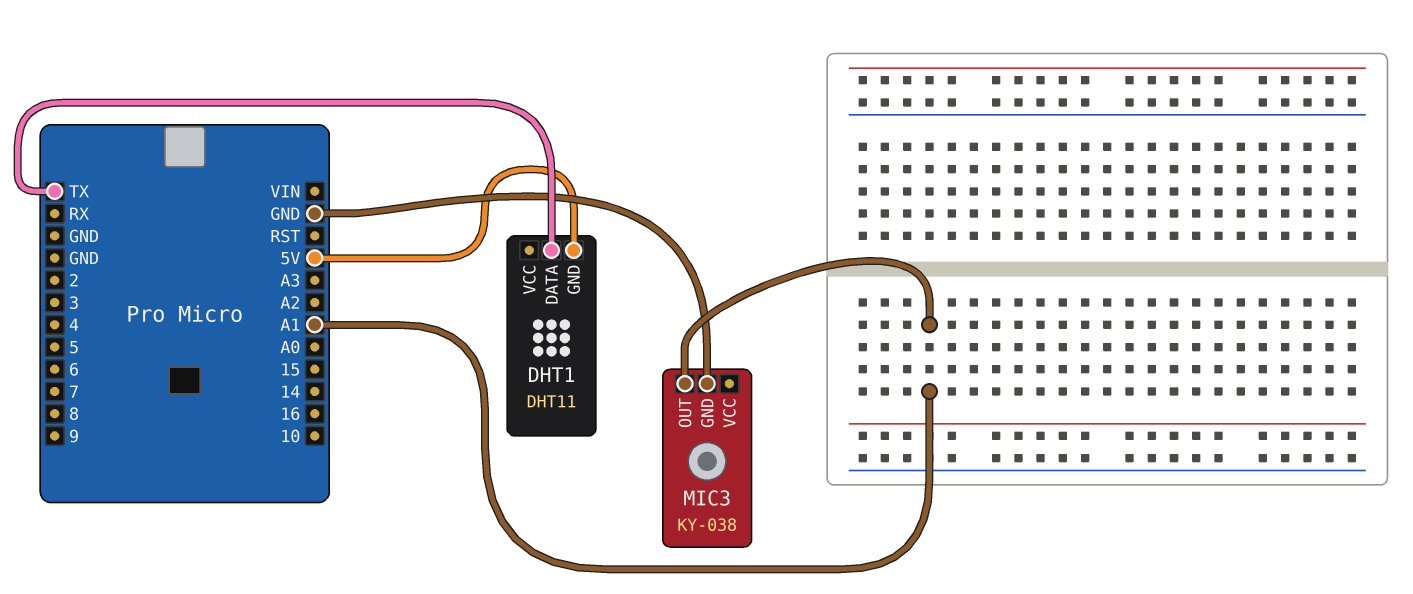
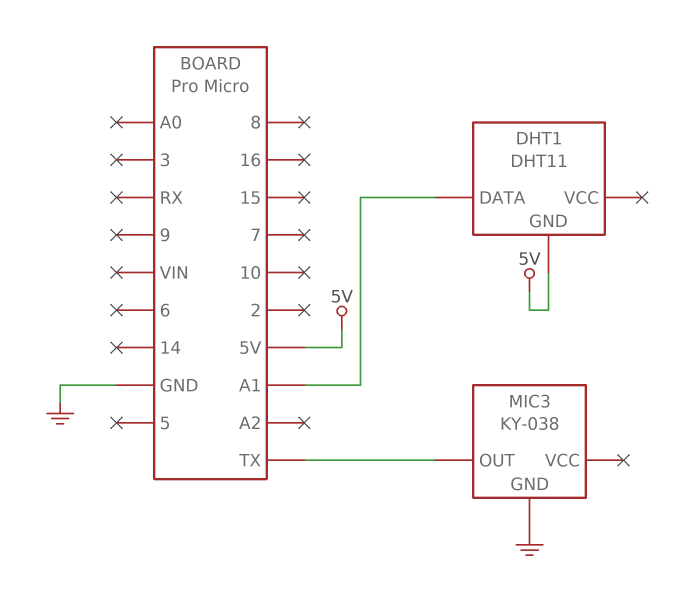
DHT1 pin DATA: TX -> A1
MIC3 pin OUT: A1 -> TX

